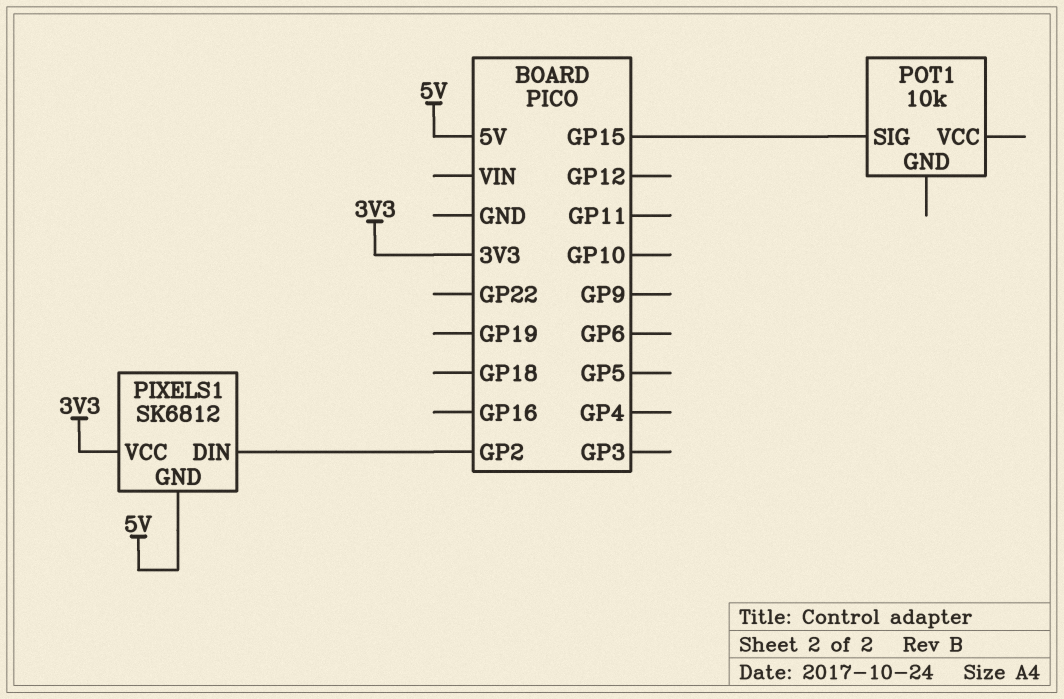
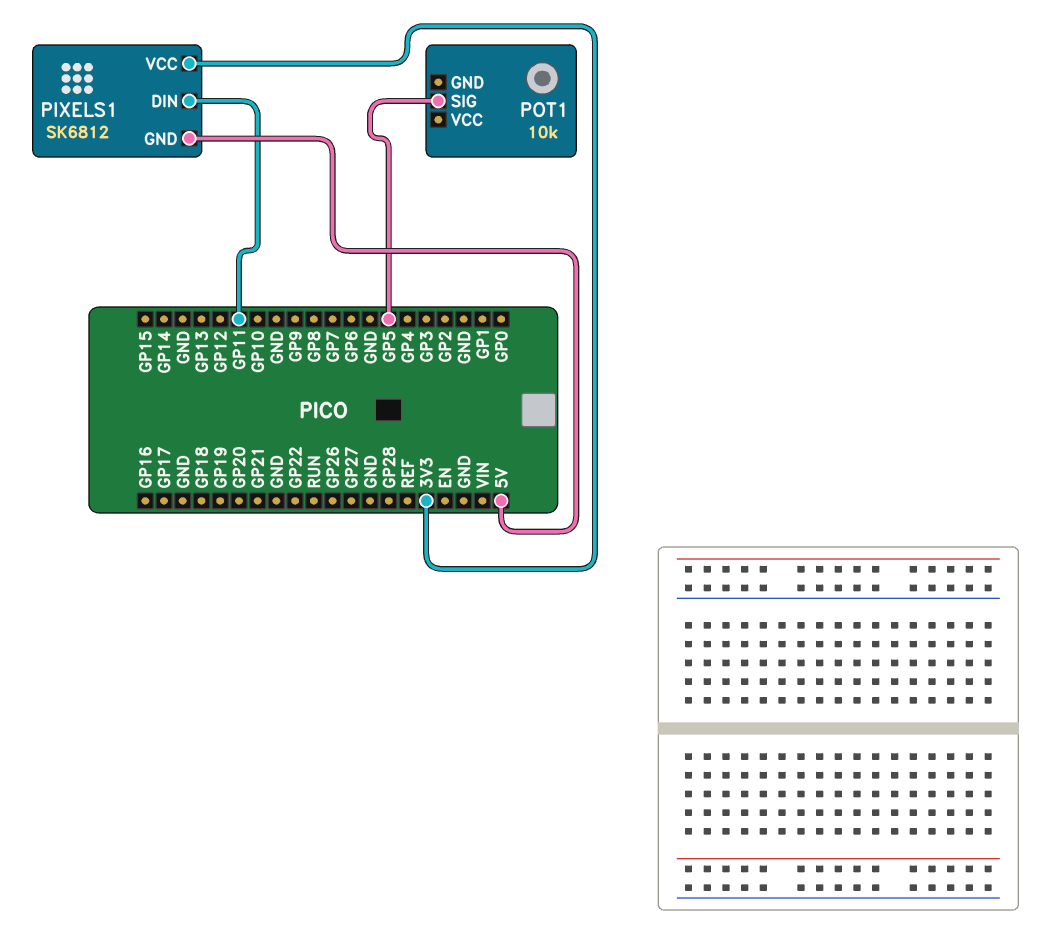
PIXELS1 pin DIN: GP2 -> GP11
POT1 pin SIG: GP15 -> GP5

